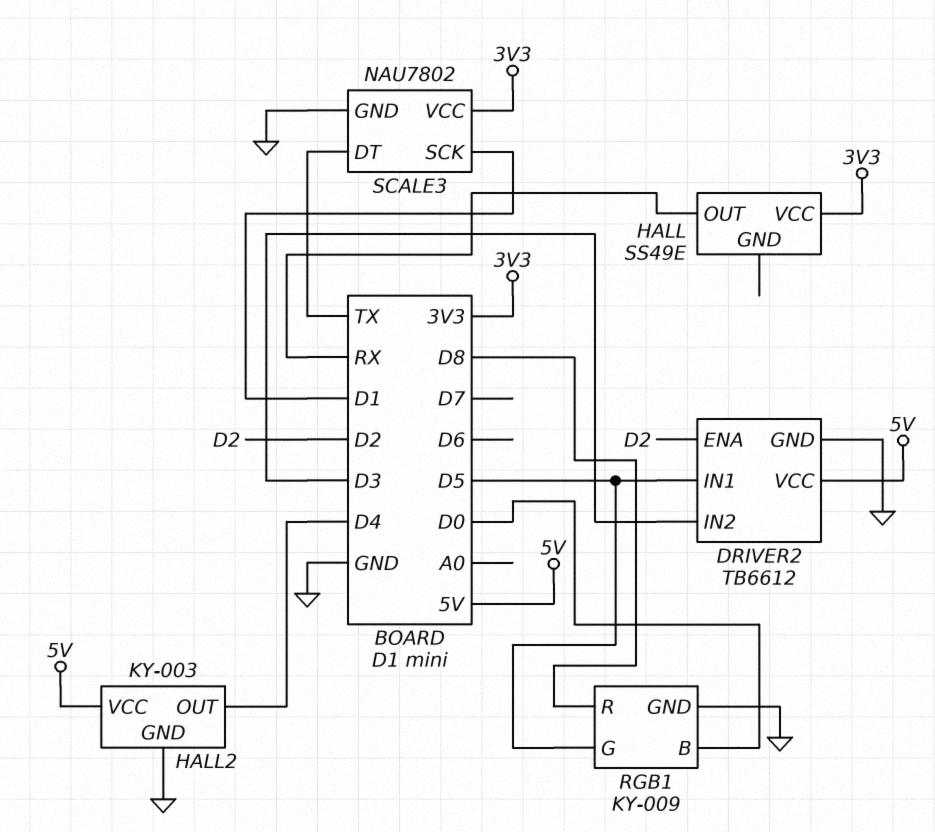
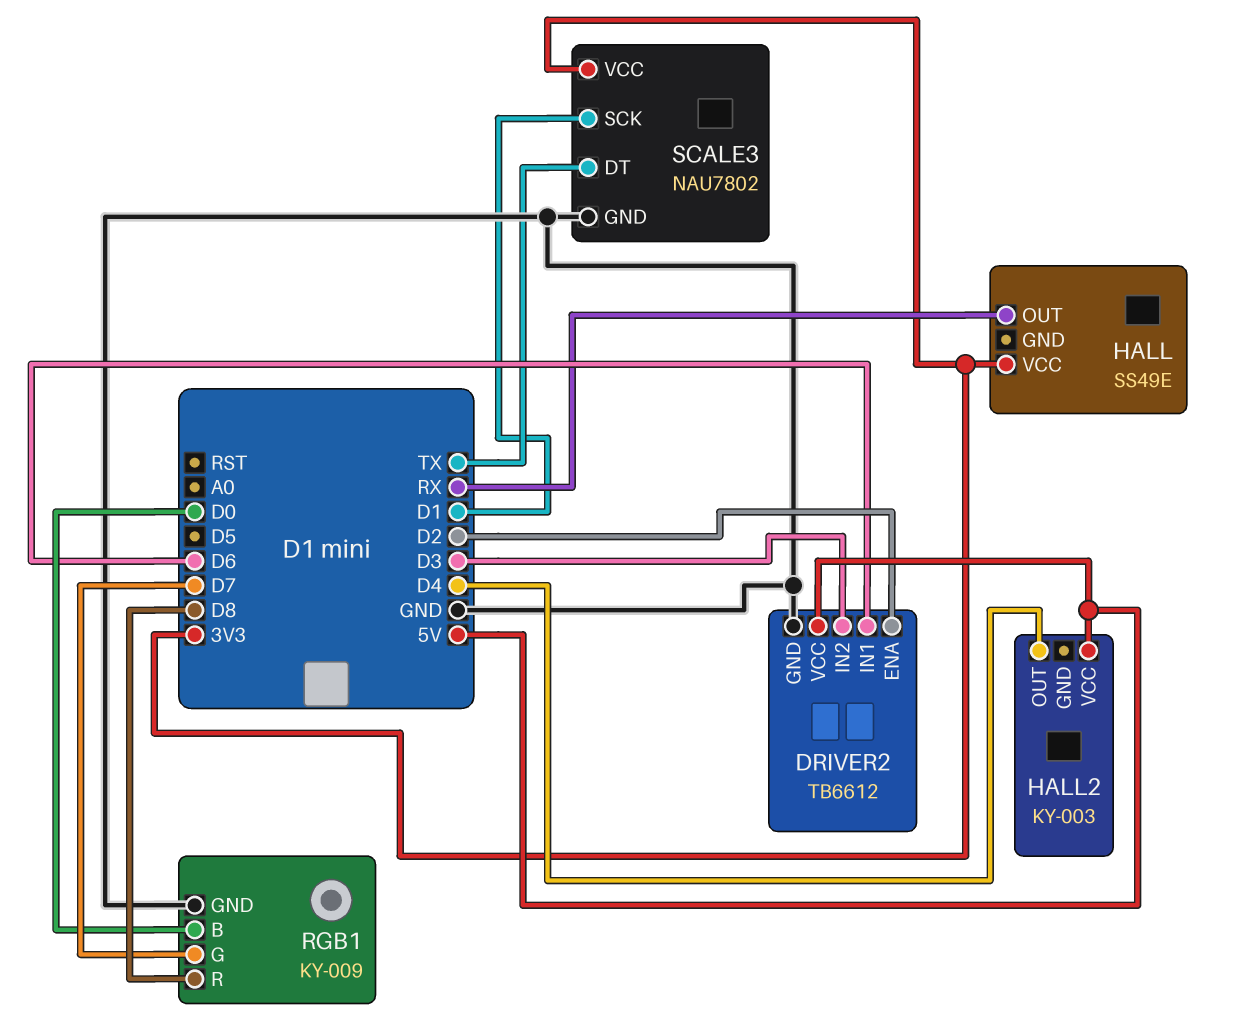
DRIVER2 pin IN1: D5 -> D6
HALL2 pin GND: GND -> none
RGB1 pin G: D5 -> D7

